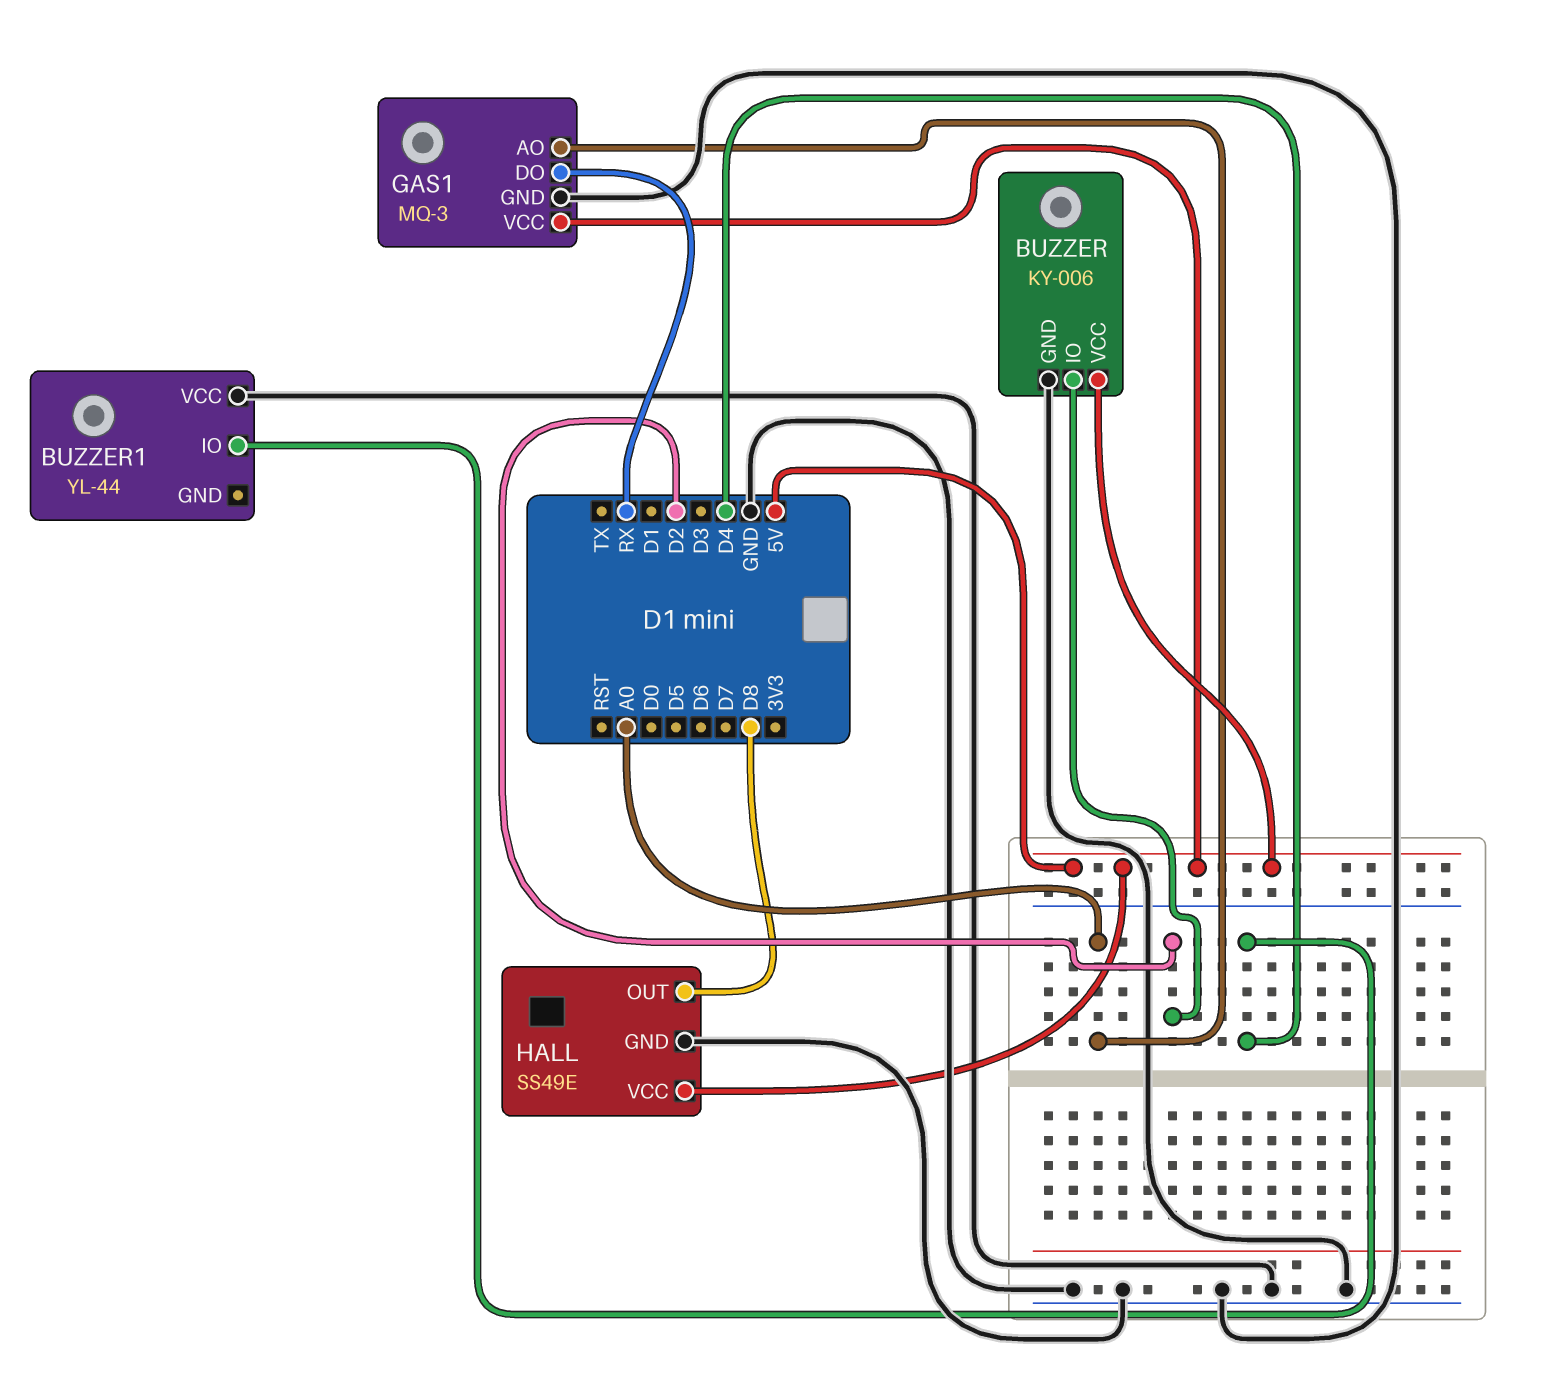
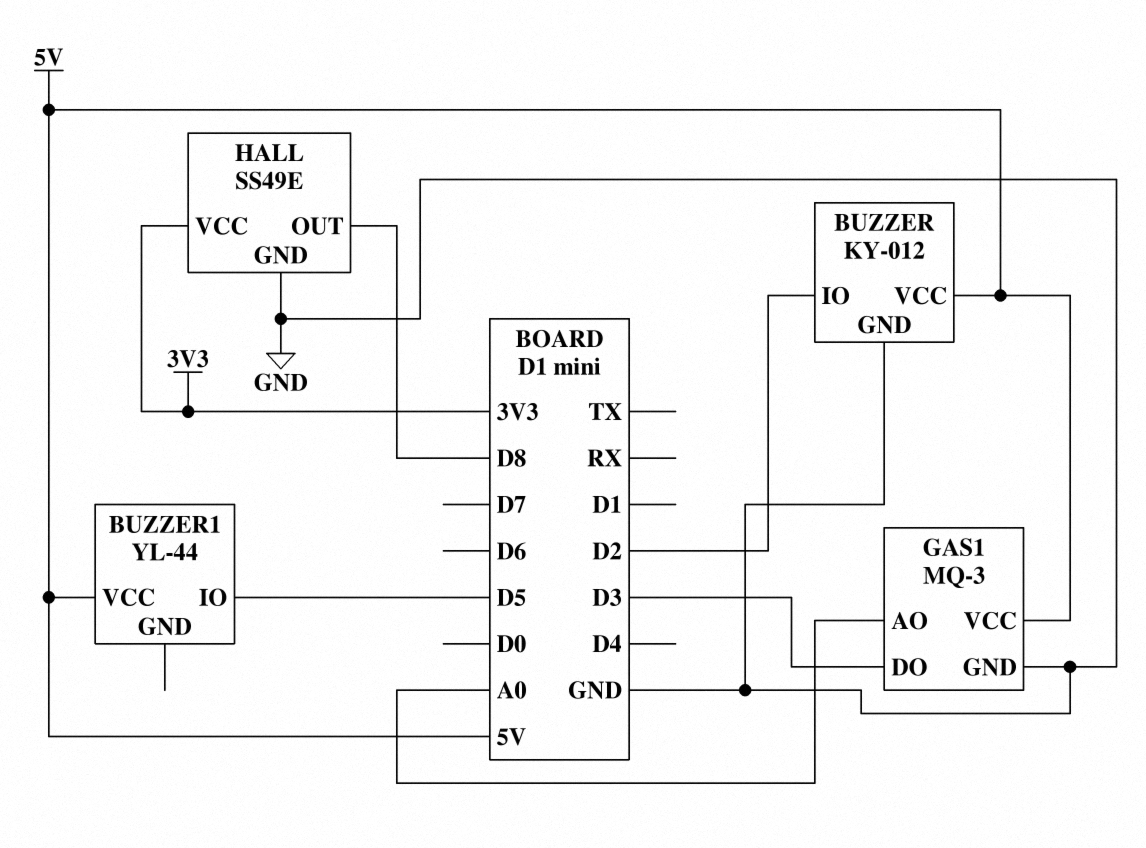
BUZZER: KY-006 -> KY-012
BUZZER1 pin IO: D4 -> D5
BUZZER1 pin VCC: GND -> 5V
GAS1 pin DO: RX -> D3
HALL pin VCC: 5V -> 3V3

